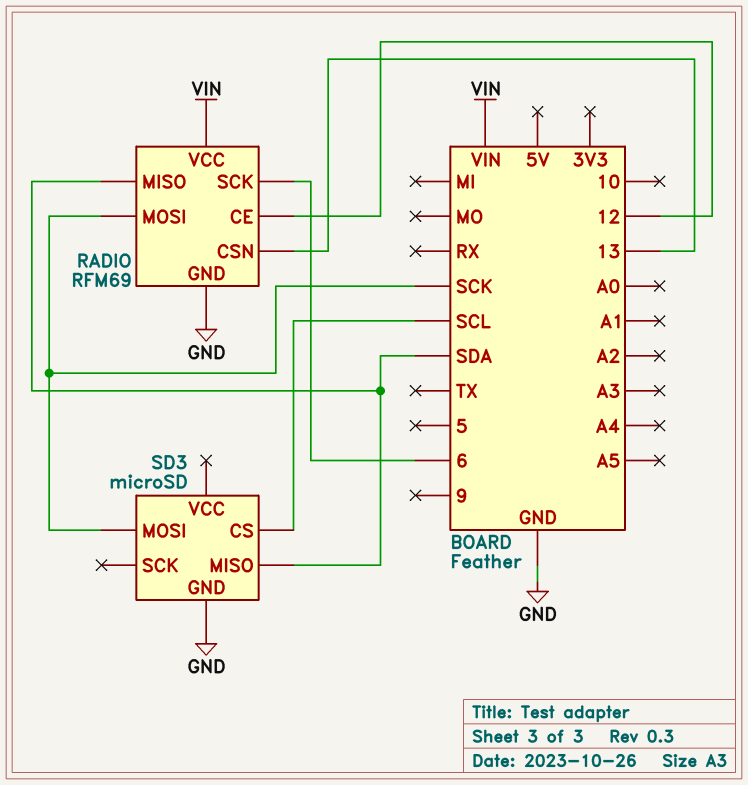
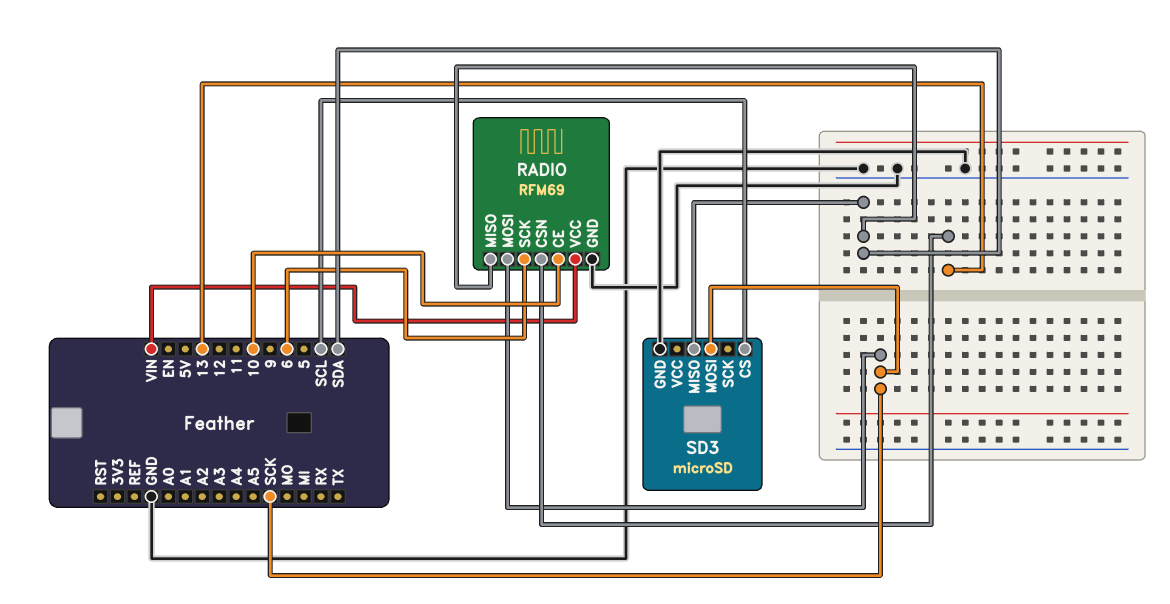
RADIO pin CE: 12 -> 10

